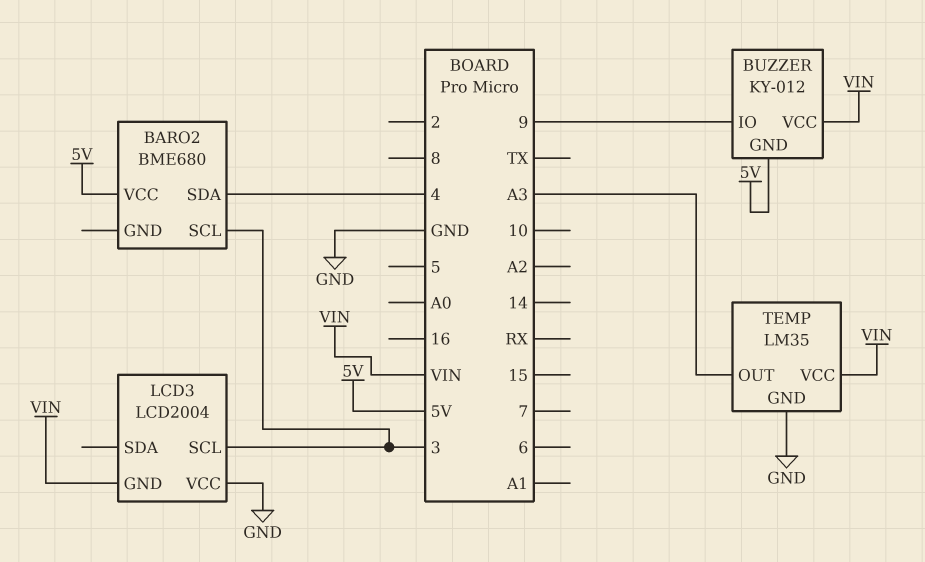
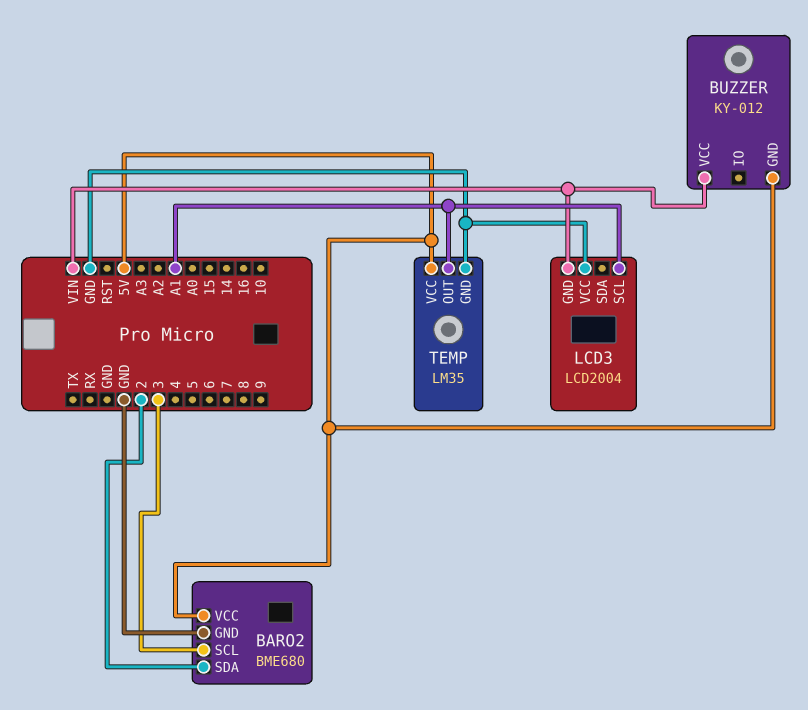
BARO2 pin GND: none -> GND
BARO2 pin SDA: 4 -> 2
BUZZER pin IO: 9 -> none
LCD3 pin SCL: 3 -> A1
TEMP pin OUT: A3 -> A1
TEMP pin VCC: VIN -> 5V

